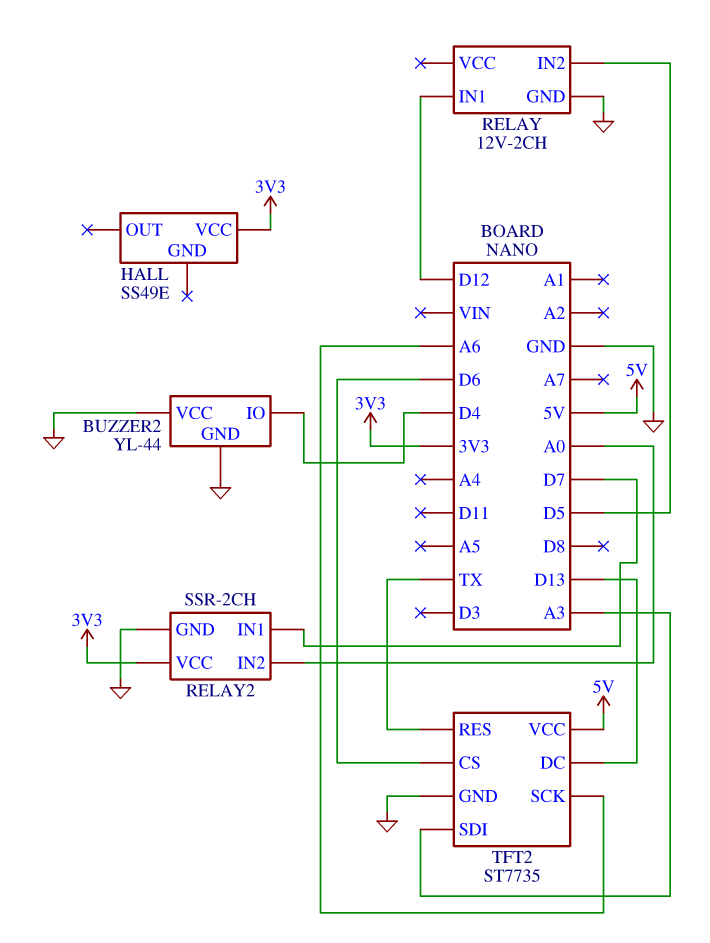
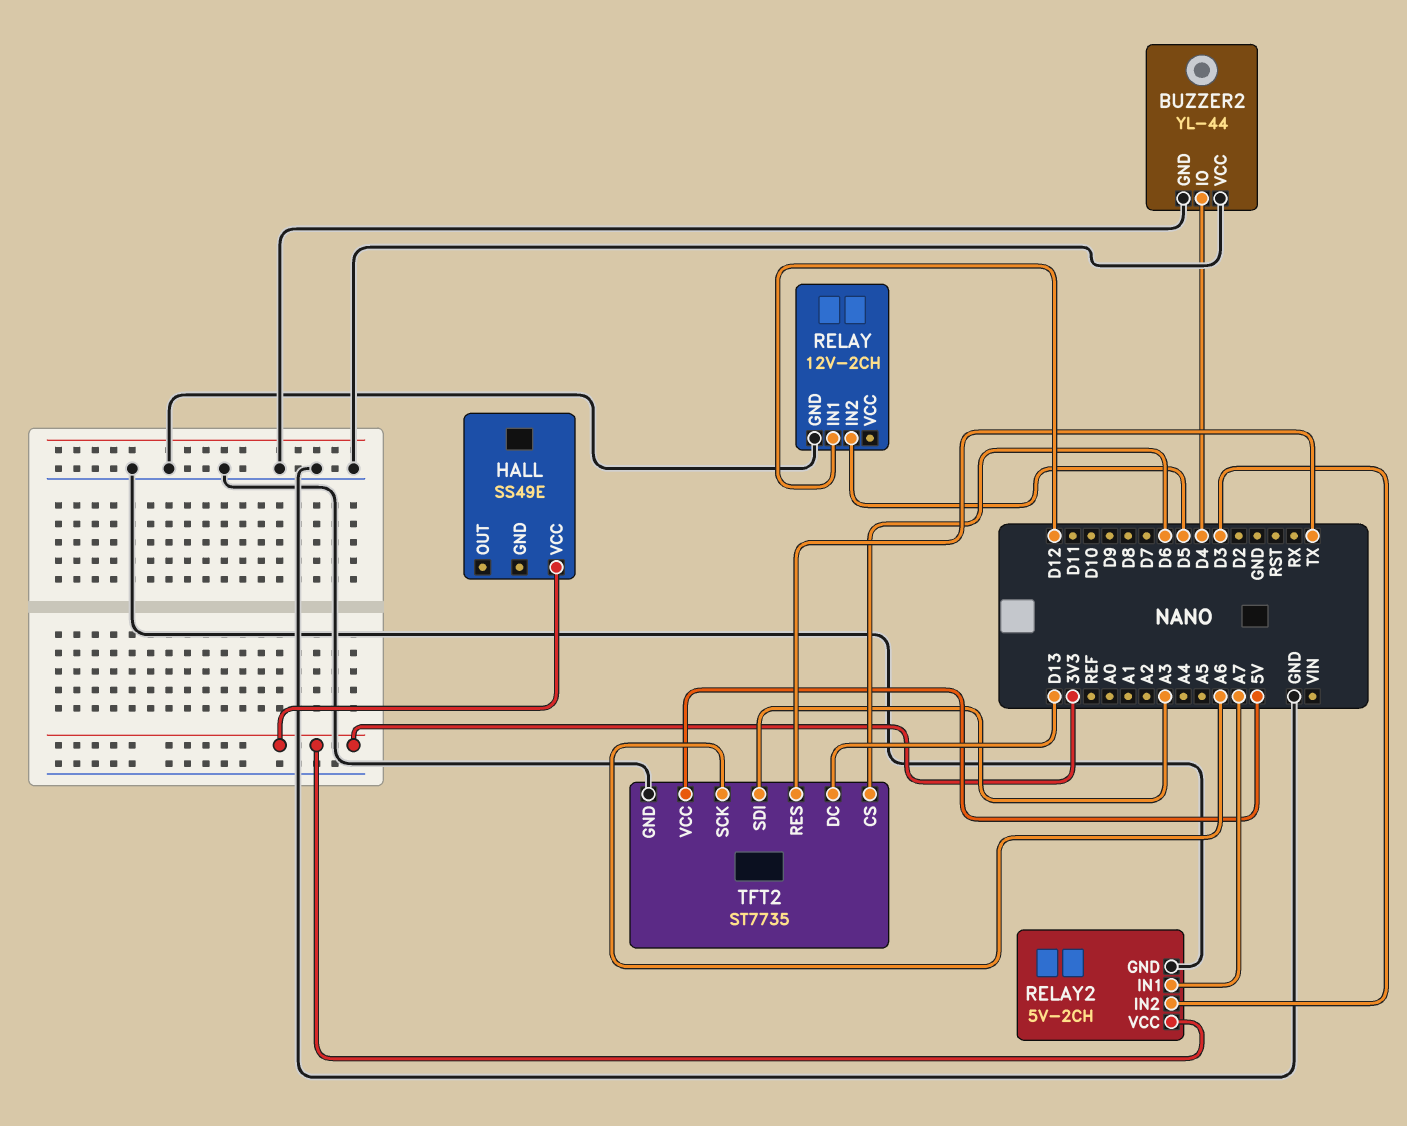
RELAY2: SSR-2CH -> 5V-2CH
RELAY2 pin IN1: D7 -> A7
RELAY2 pin IN2: A0 -> D3

